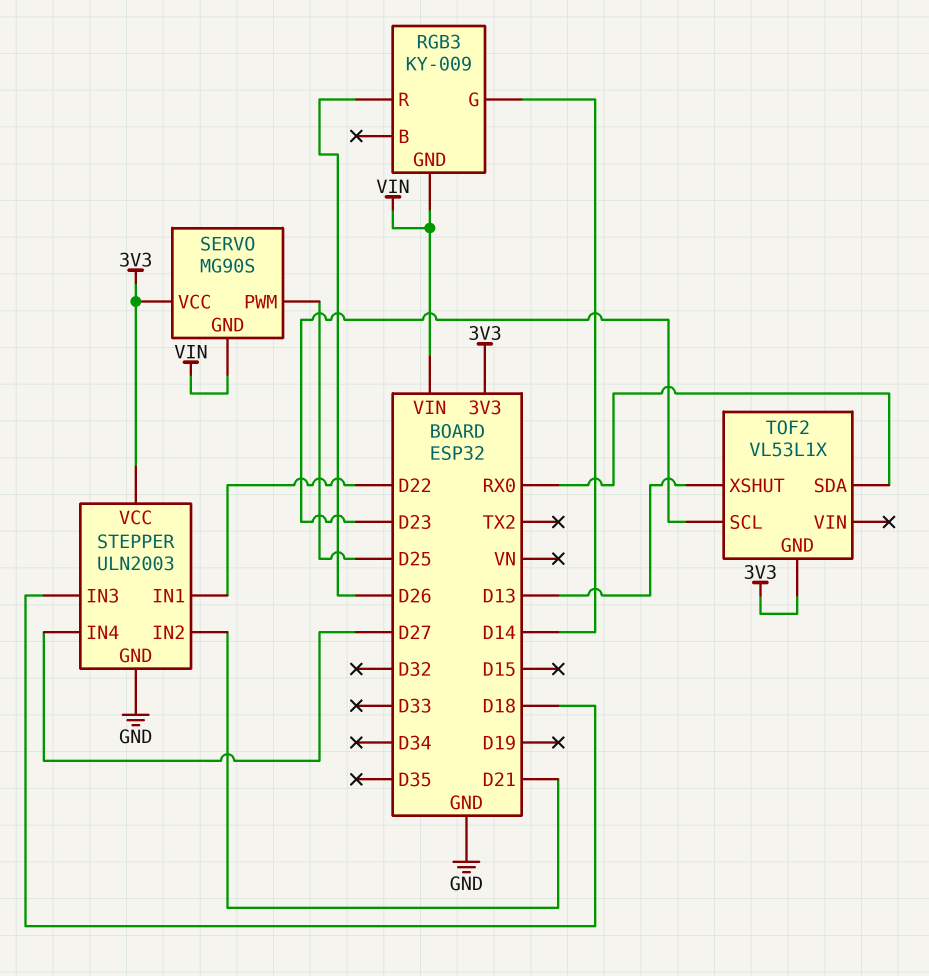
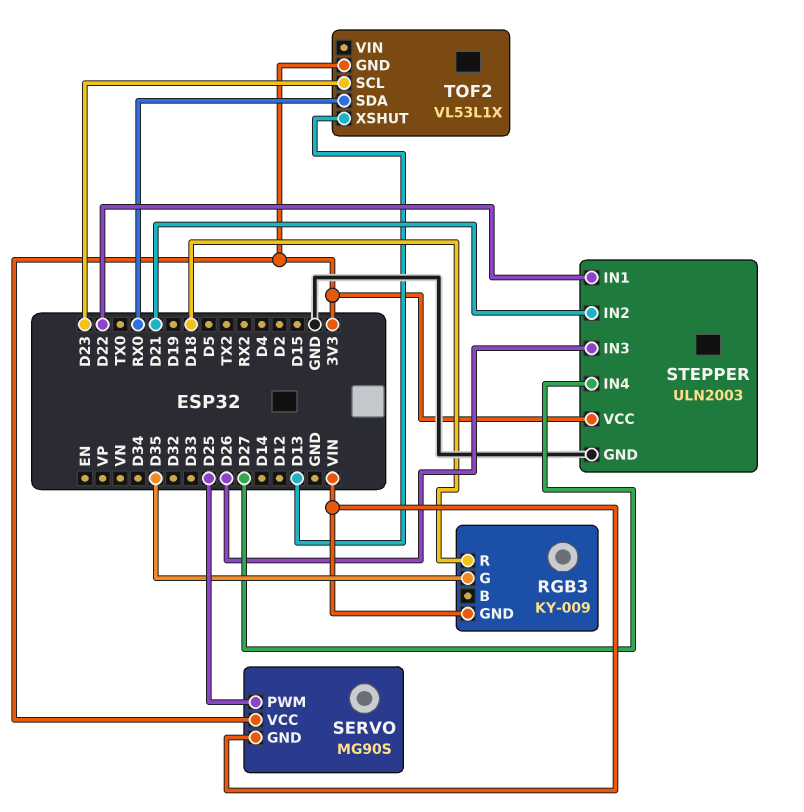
RGB3 pin G: D14 -> D35
RGB3 pin R: D26 -> D18
STEPPER pin IN3: D18 -> D26

